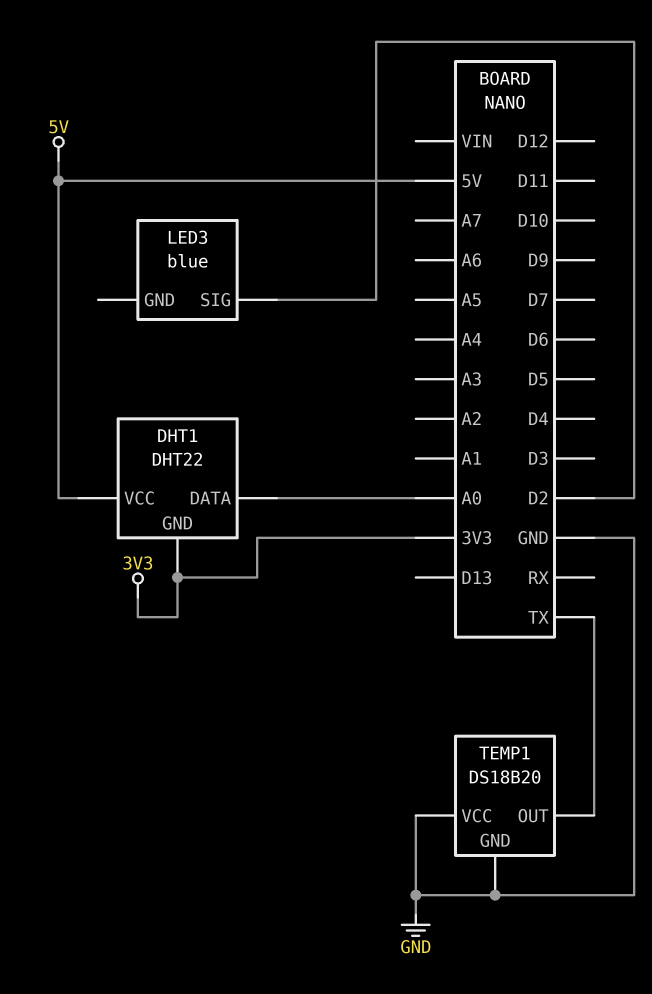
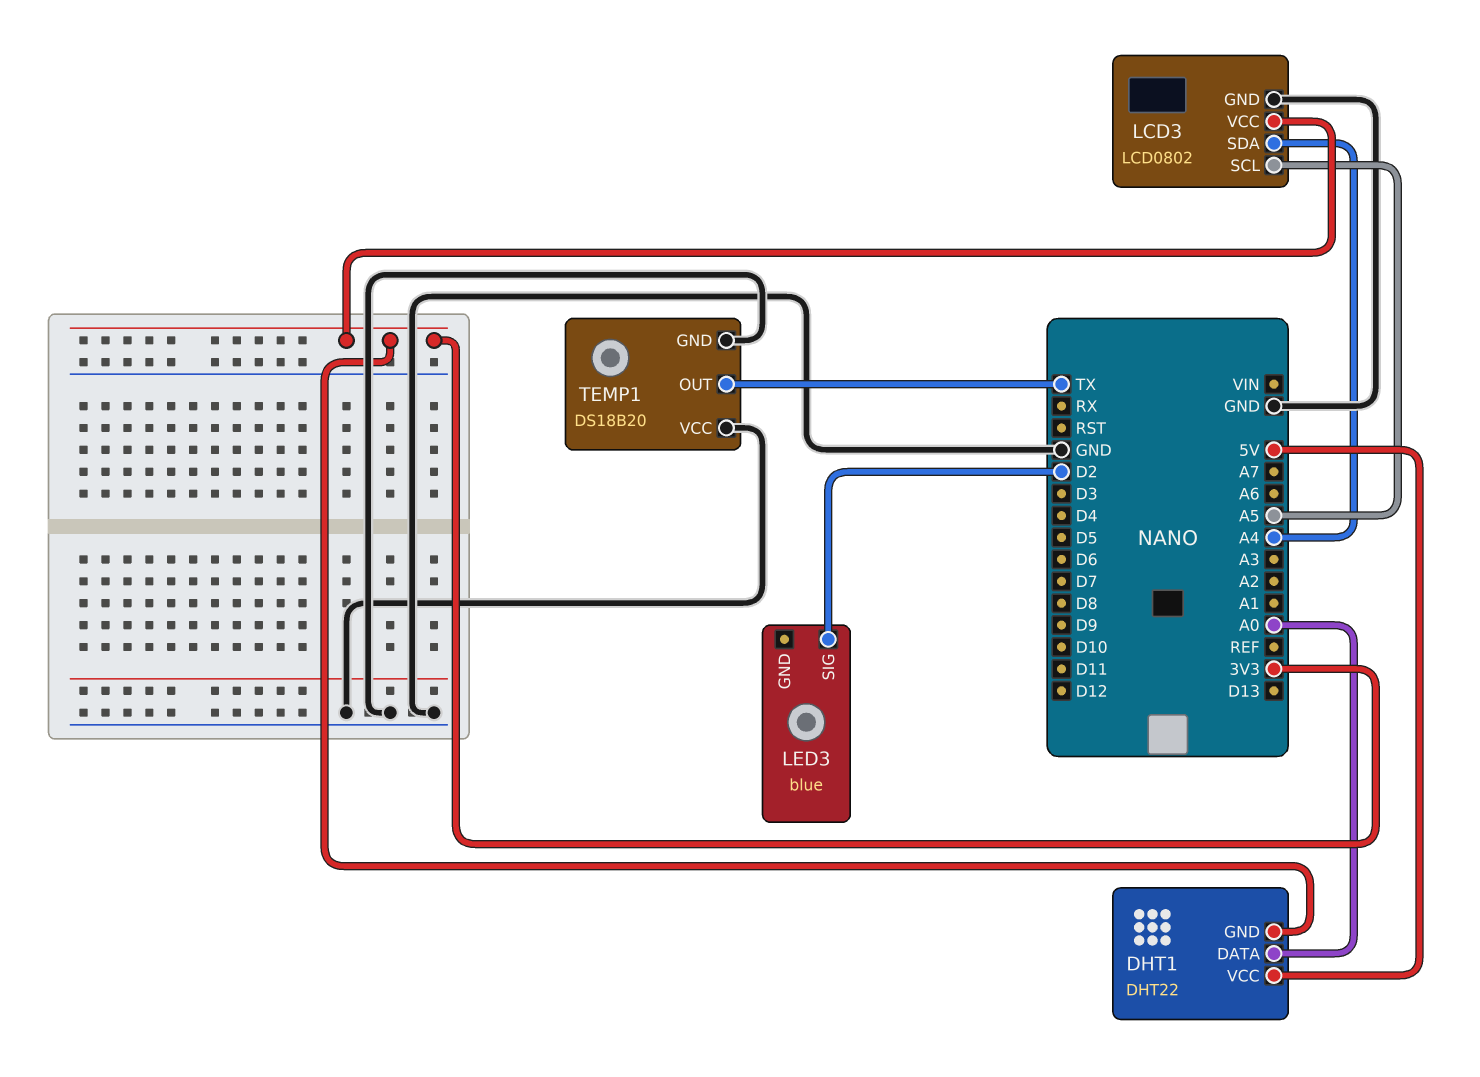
LCD3: none -> LCD0802
LCD3 pin GND: none -> GND
LCD3 pin SCL: none -> A5
LCD3 pin SDA: none -> A4
LCD3 pin VCC: none -> 3V3

